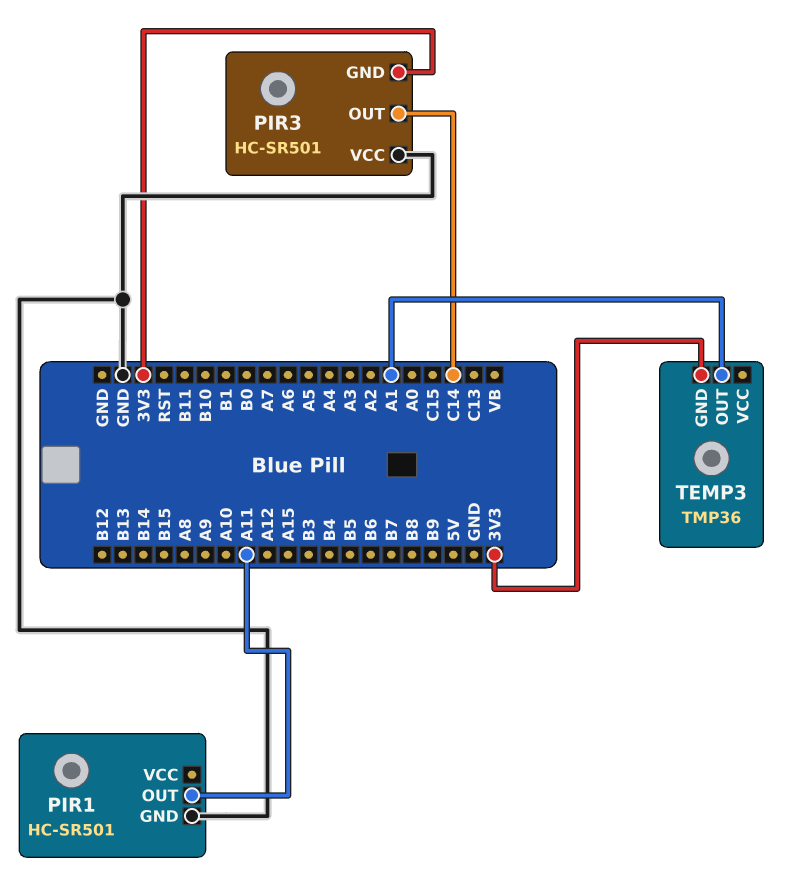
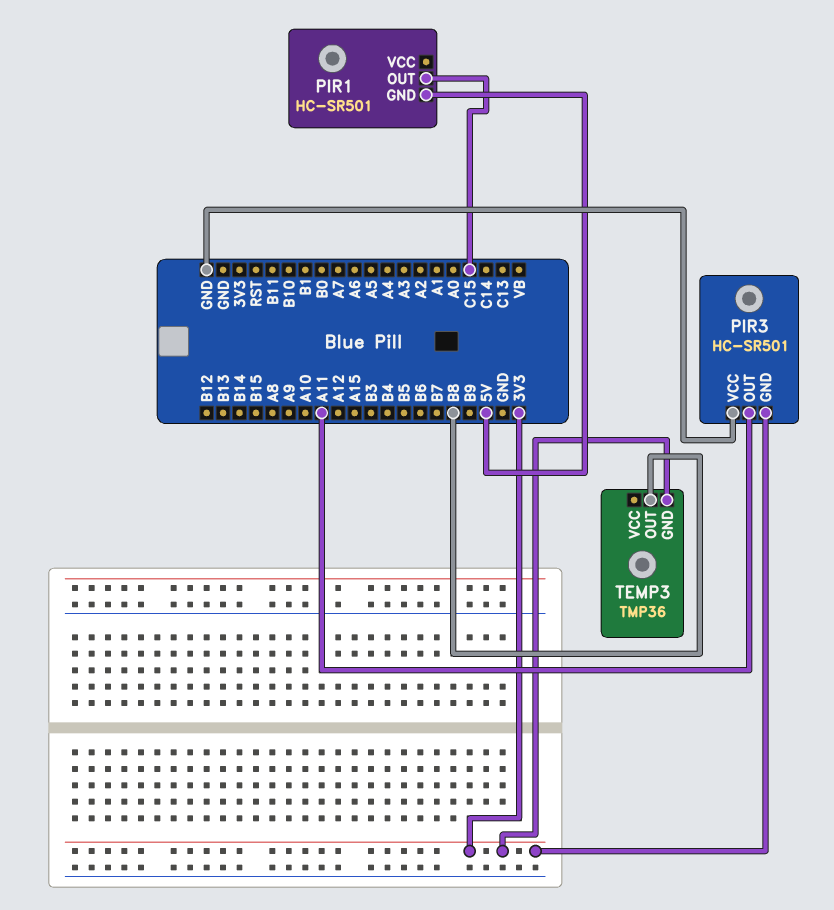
PIR1 pin GND: GND -> 5V
PIR1 pin OUT: A11 -> C15
PIR3 pin OUT: C14 -> A11
TEMP3 pin OUT: A1 -> B8

